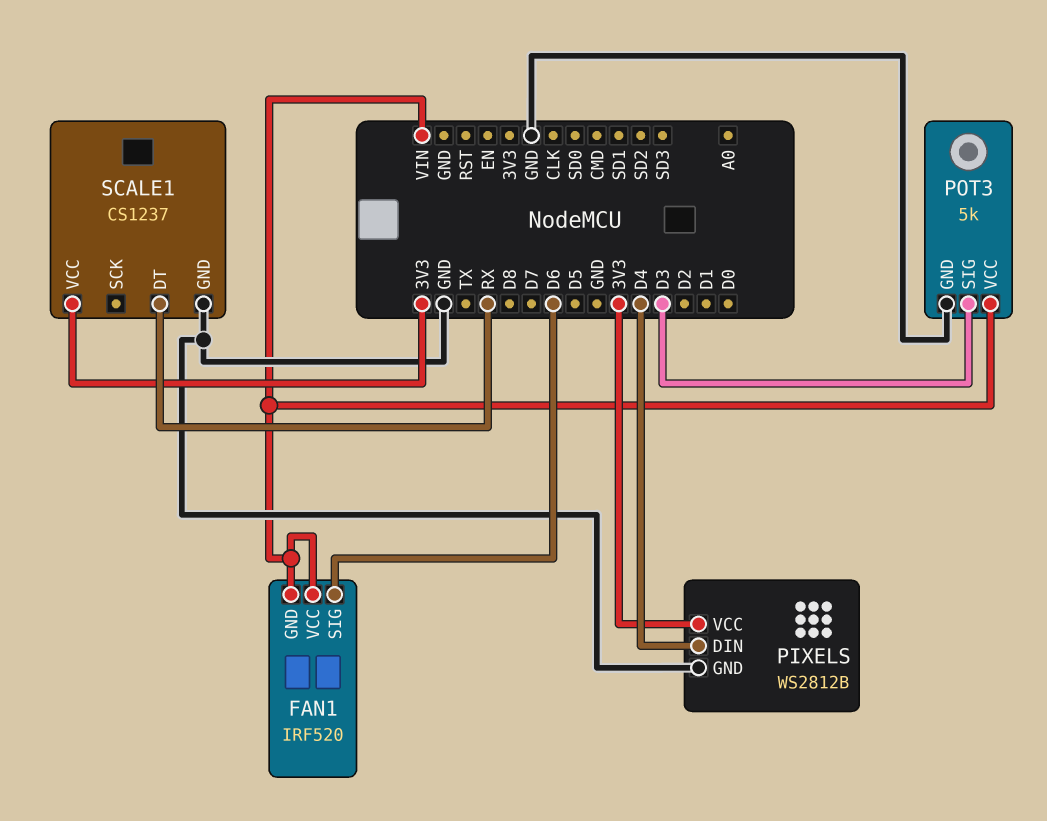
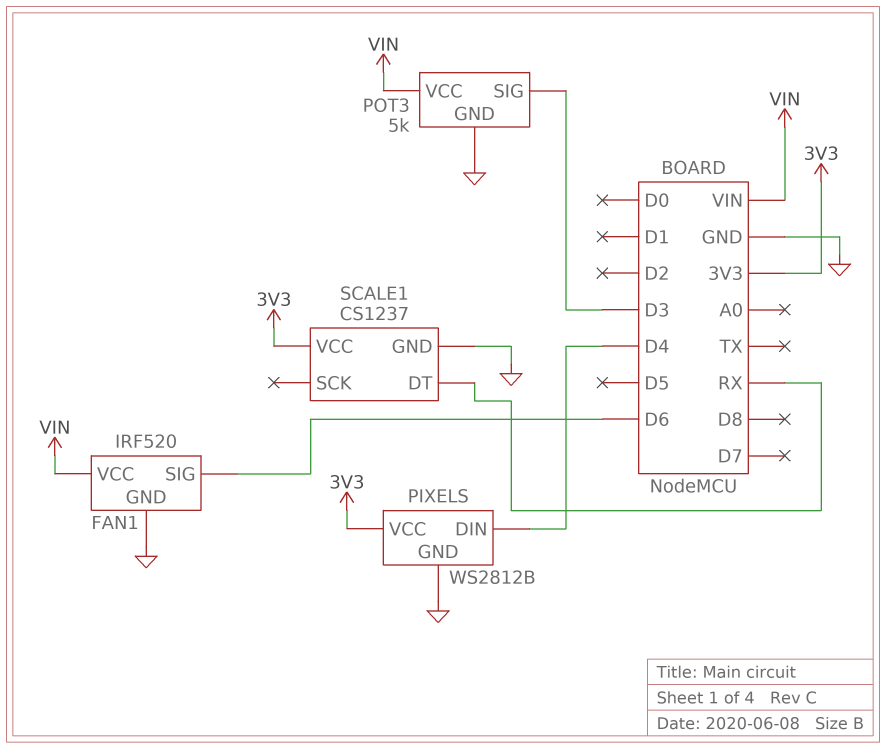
FAN1 pin GND: VIN -> GND

